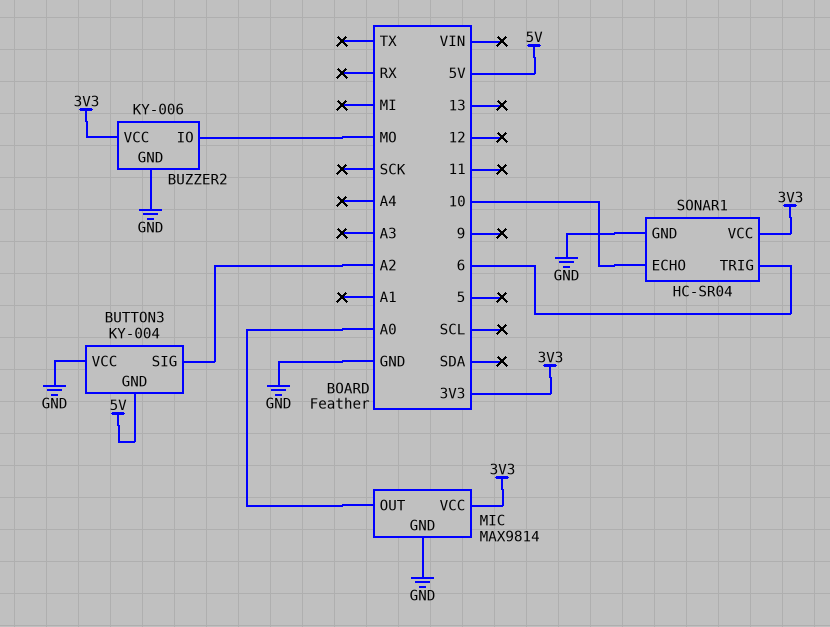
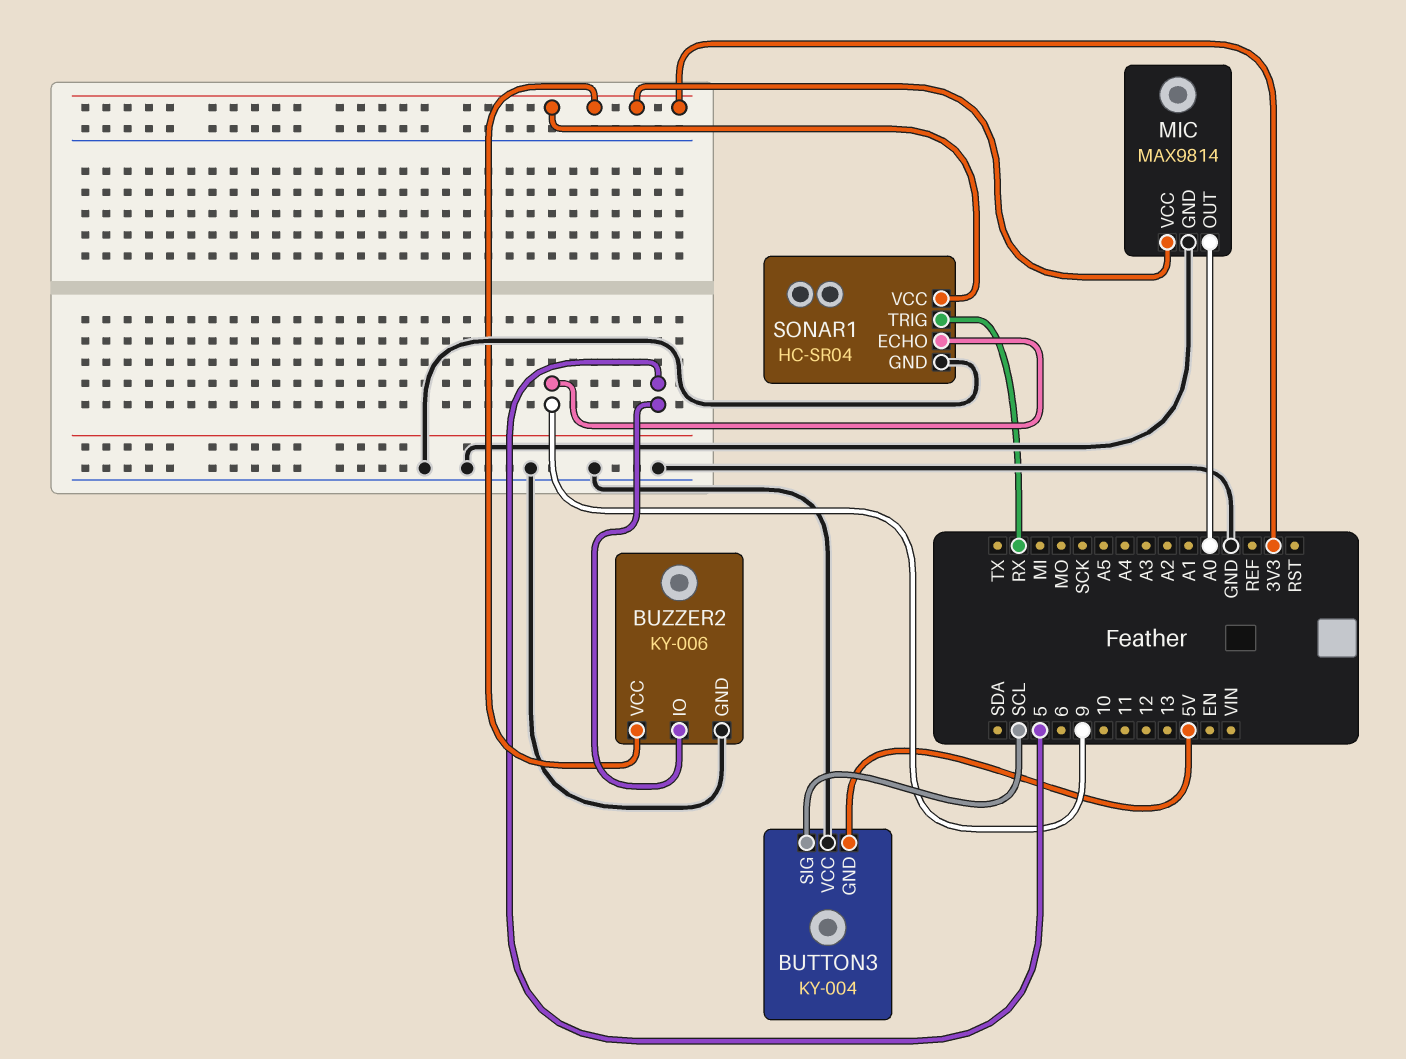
BUTTON3 pin SIG: A2 -> SCL
BUZZER2 pin IO: MO -> 5
SONAR1 pin ECHO: 10 -> 9
SONAR1 pin TRIG: 6 -> RX

